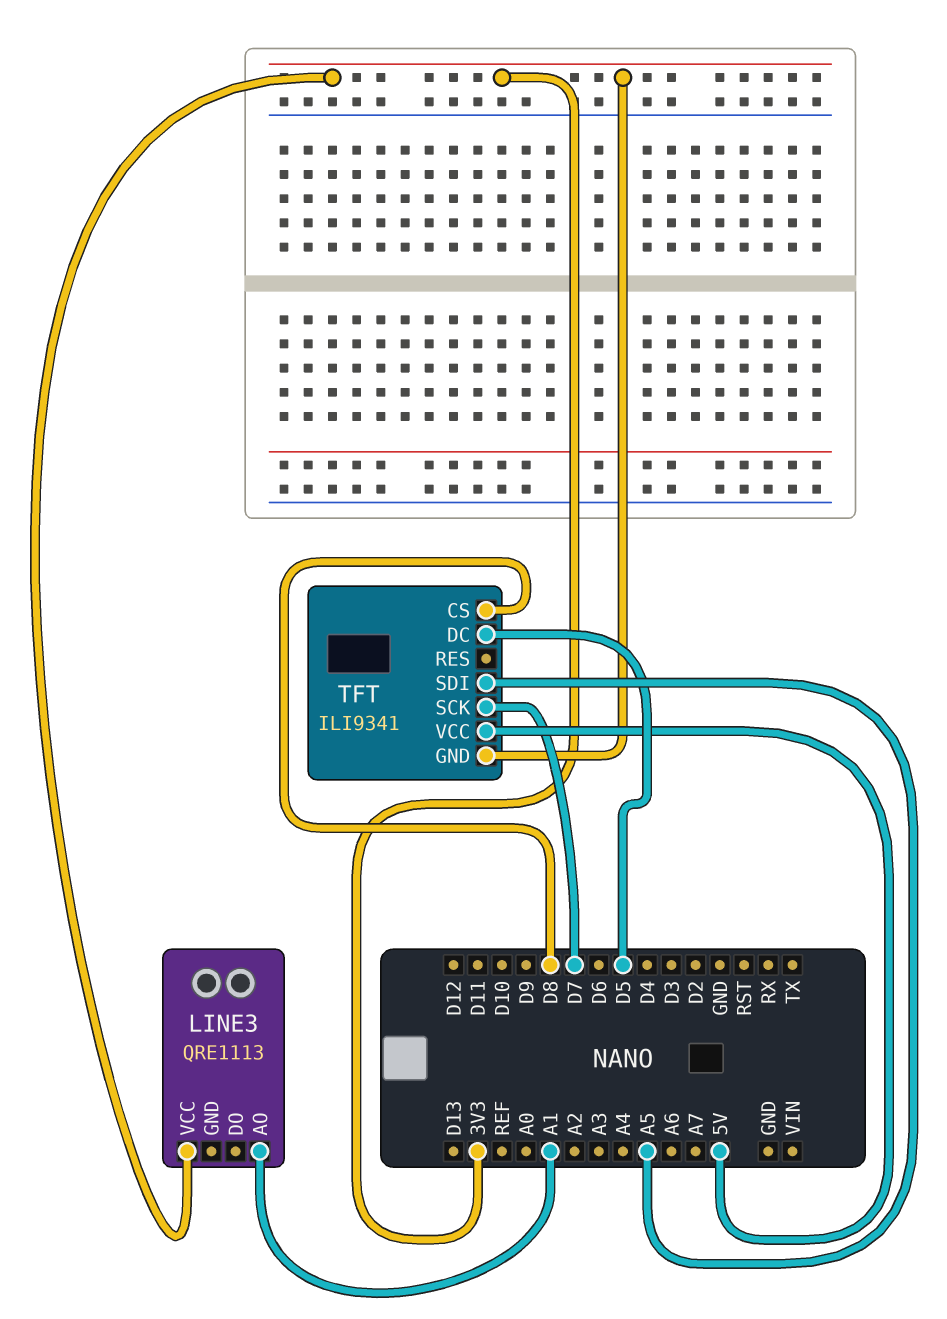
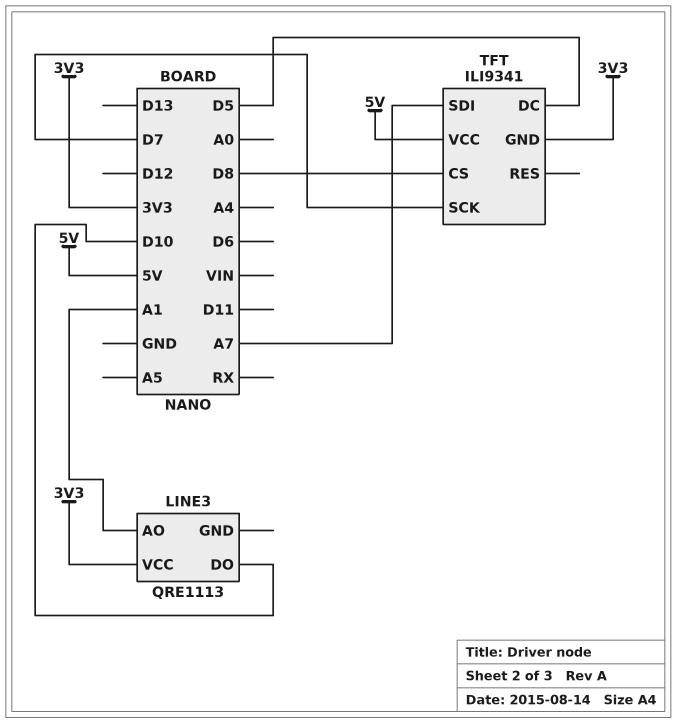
LINE3 pin DO: none -> D10
TFT pin SDI: A5 -> A7

